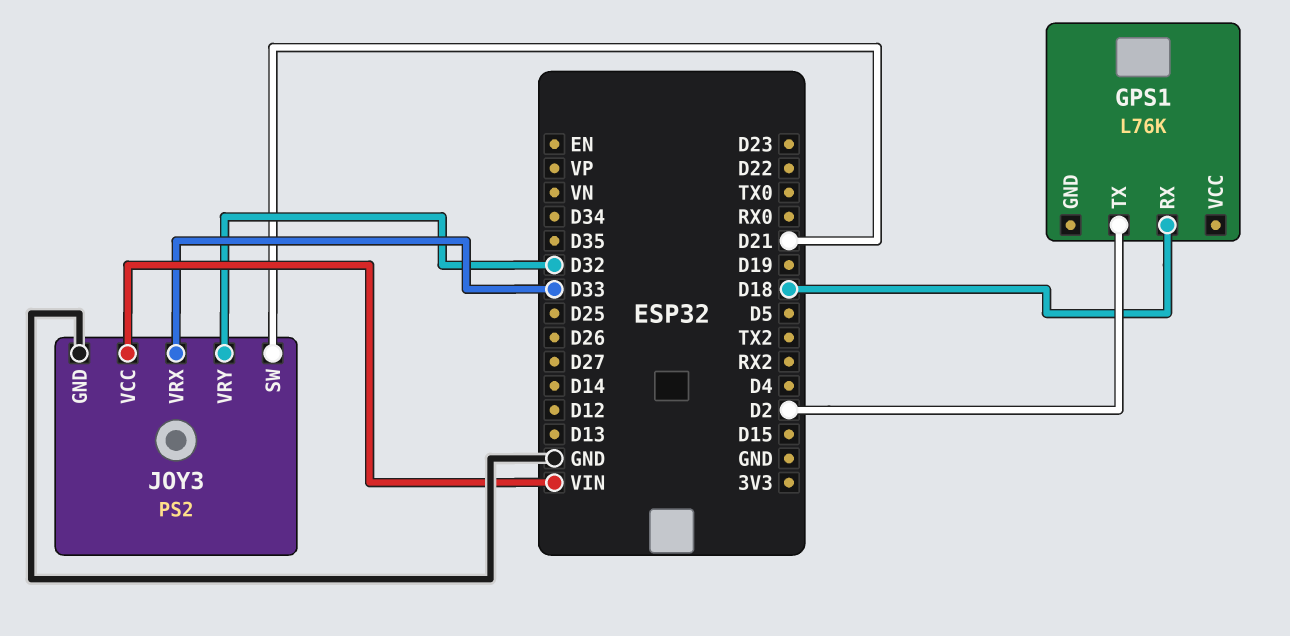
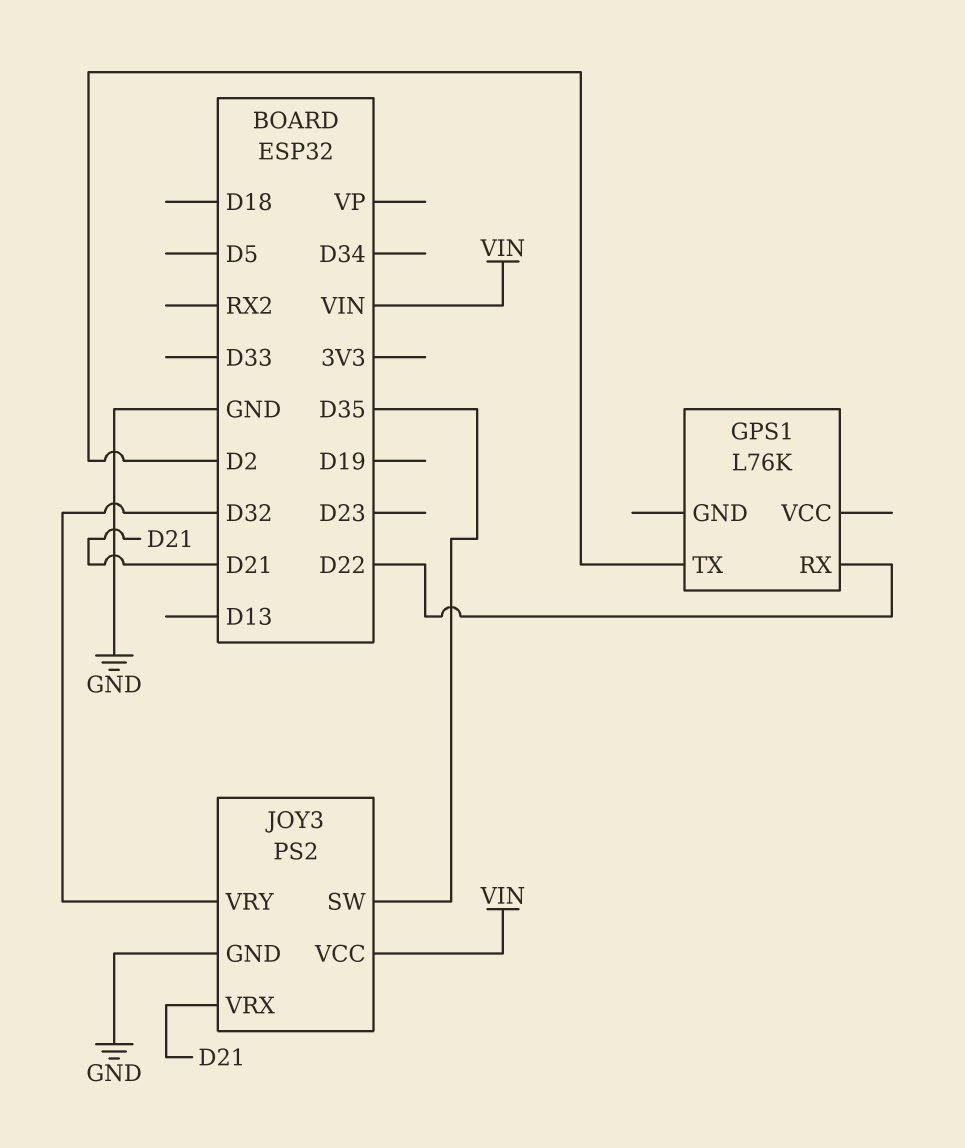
GPS1 pin RX: D18 -> D22
JOY3 pin SW: D21 -> D35
JOY3 pin VRX: D33 -> D21

